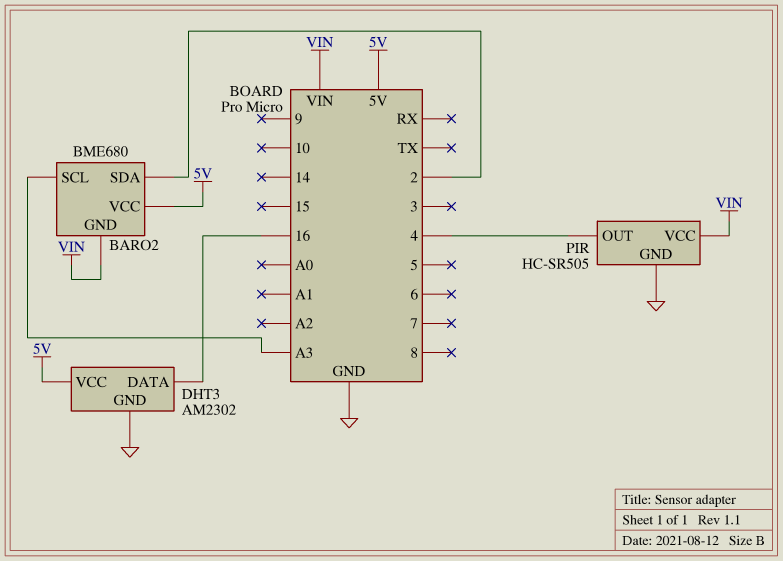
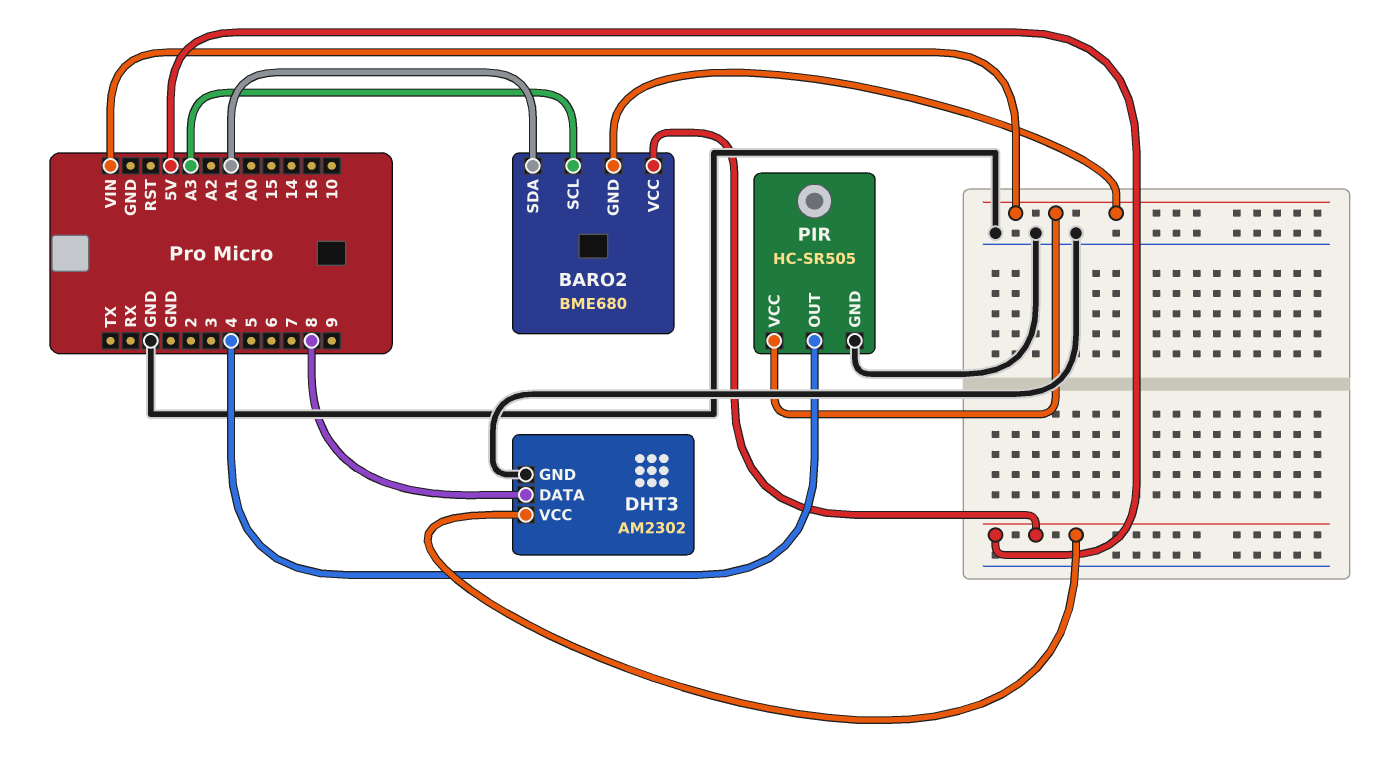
BARO2 pin SDA: 2 -> A1
DHT3 pin DATA: 16 -> 8

